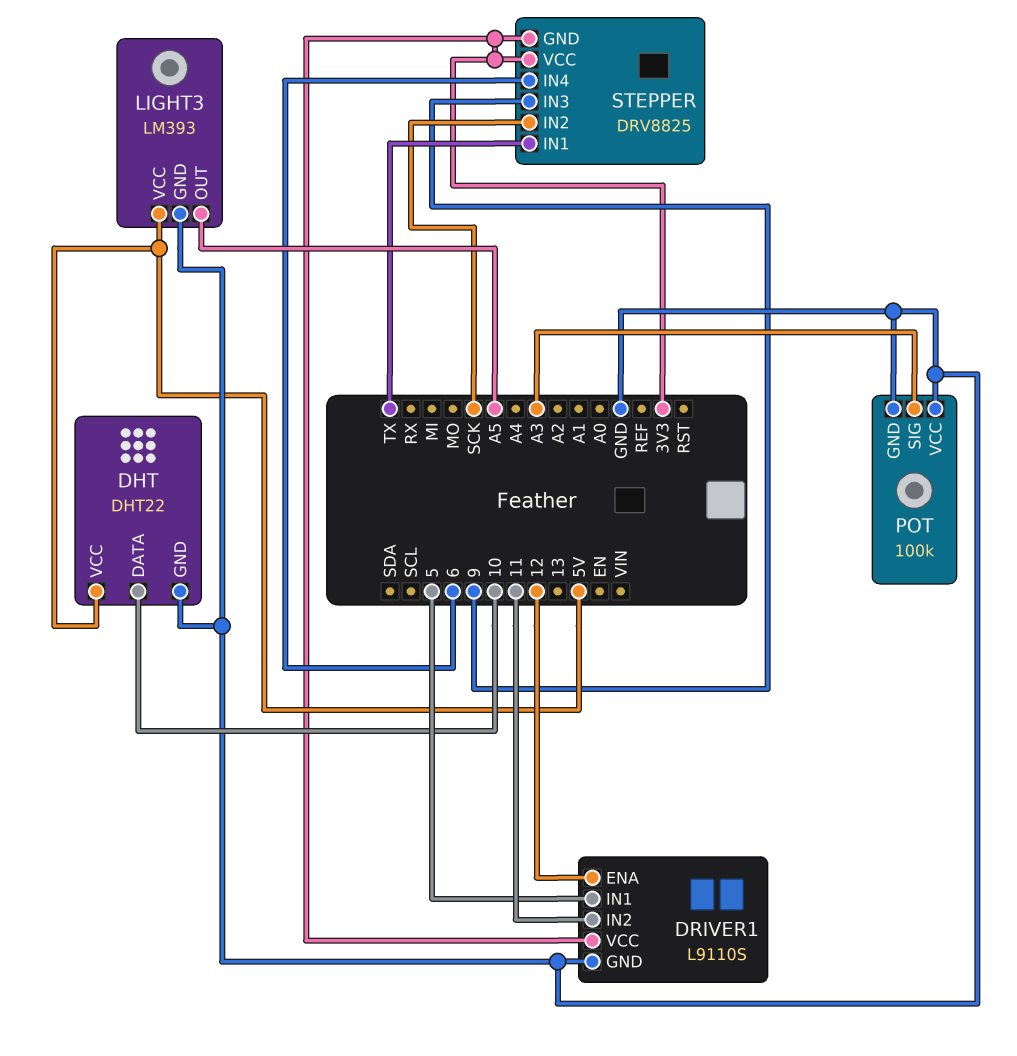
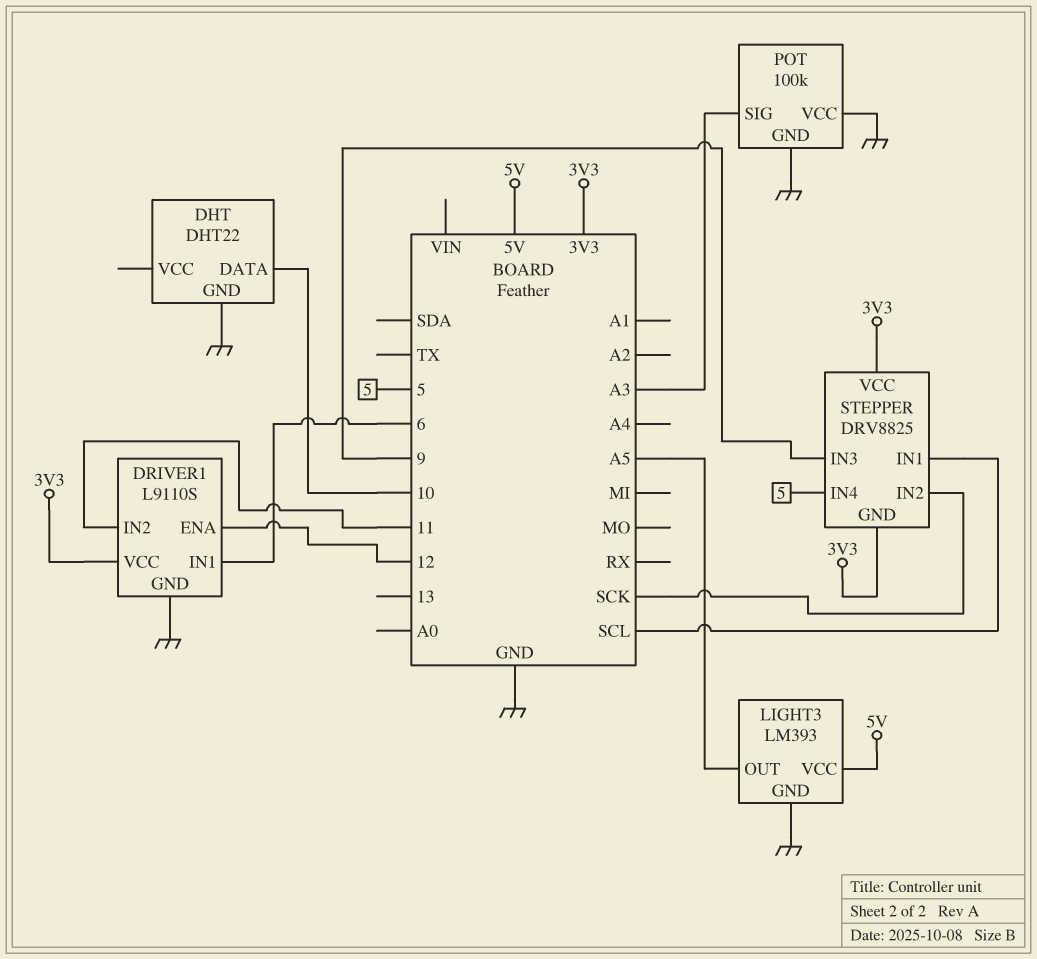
DHT pin VCC: 5V -> none
DRIVER1 pin IN1: 5 -> 6
STEPPER pin IN1: TX -> SCL
STEPPER pin IN4: 6 -> 5

